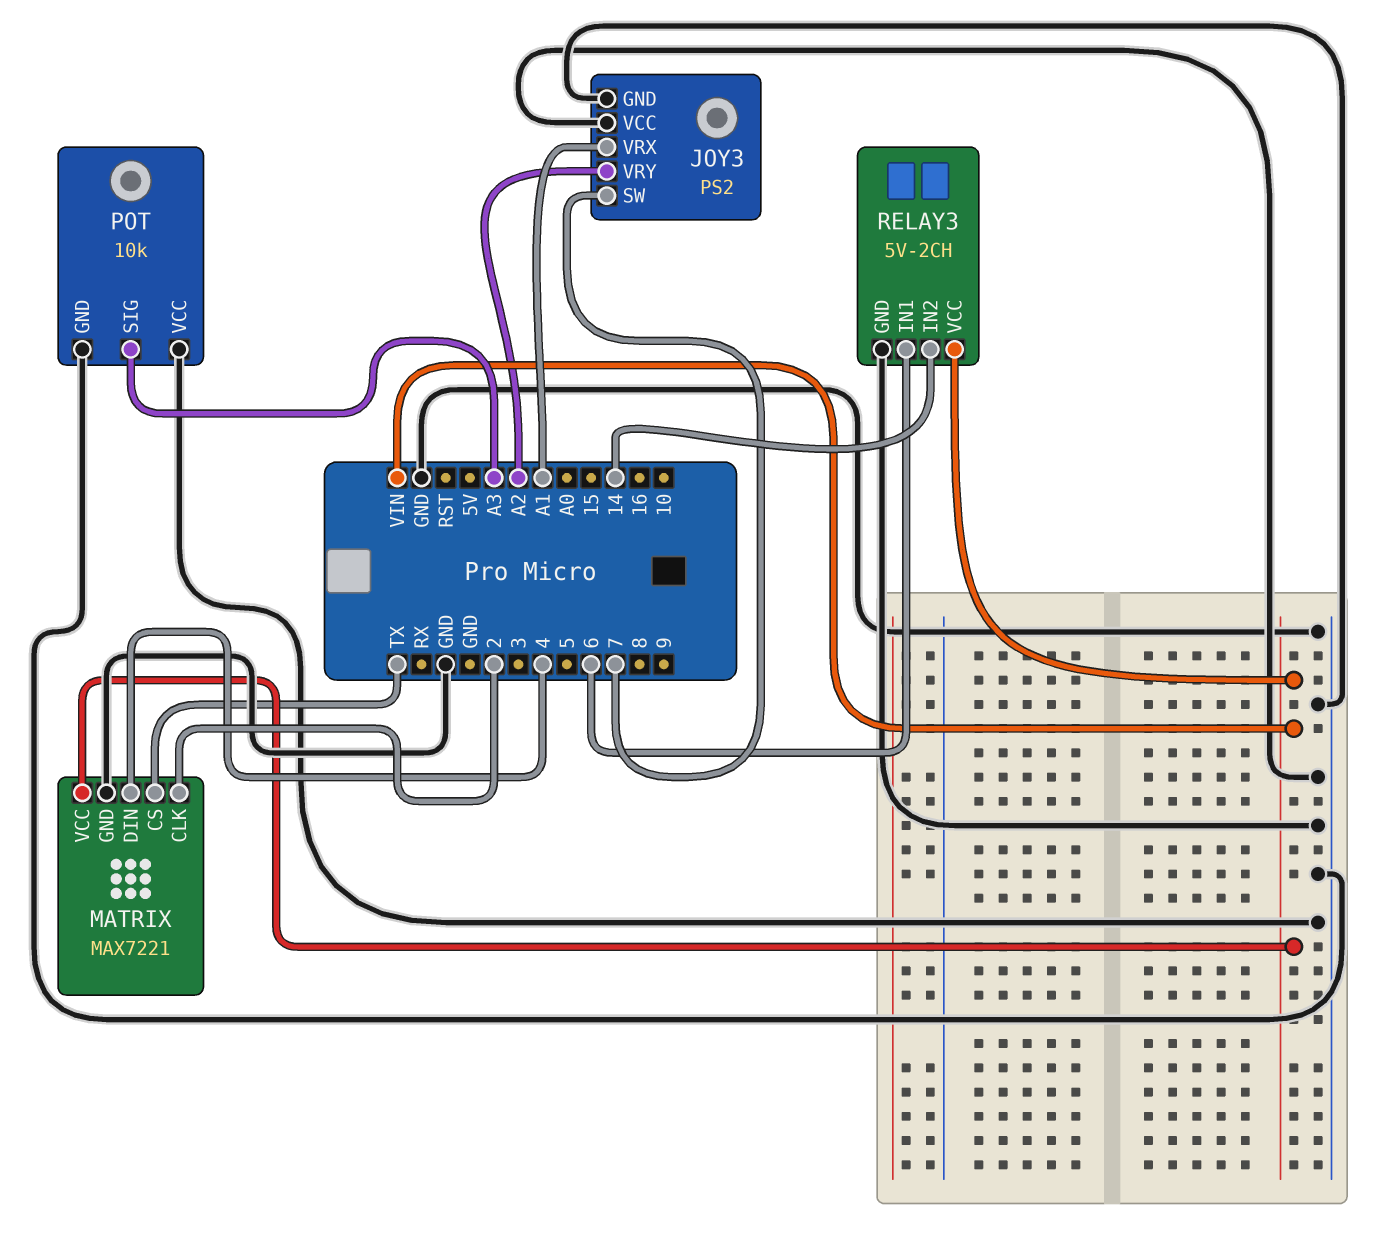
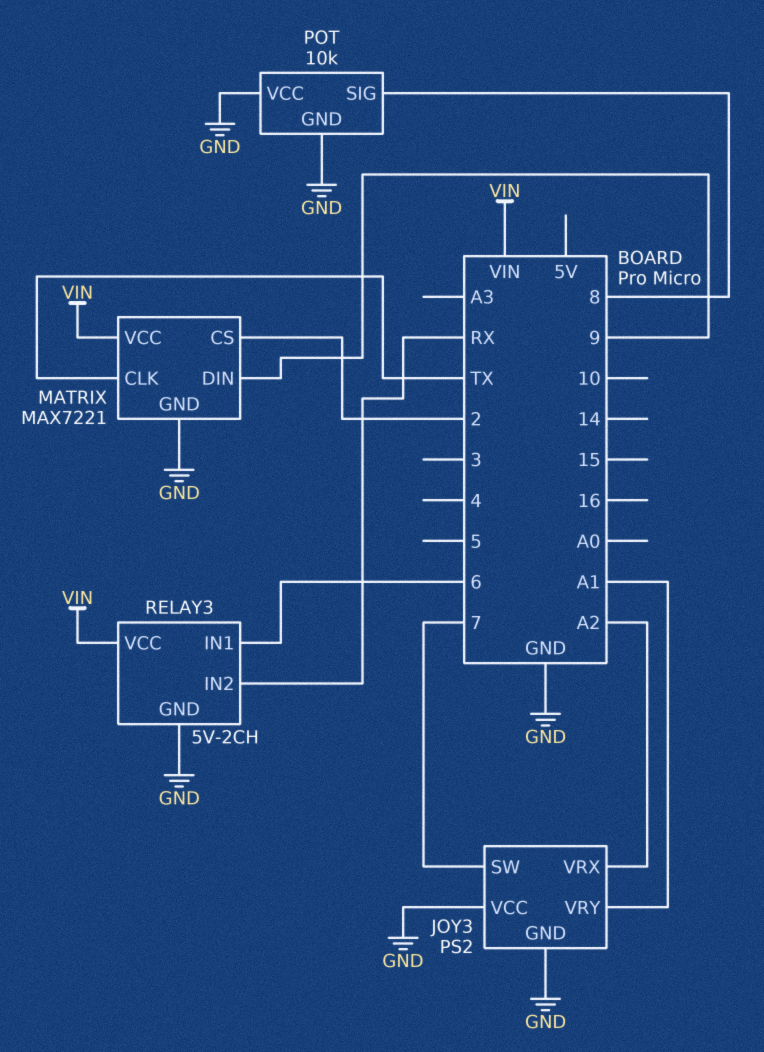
JOY3 pin VRX: A1 -> A2
JOY3 pin VRY: A2 -> A1
MATRIX pin CLK: 2 -> TX
MATRIX pin CS: TX -> 2
MATRIX pin DIN: 4 -> 9
POT pin SIG: A3 -> 8
RELAY3 pin IN2: 14 -> RX

